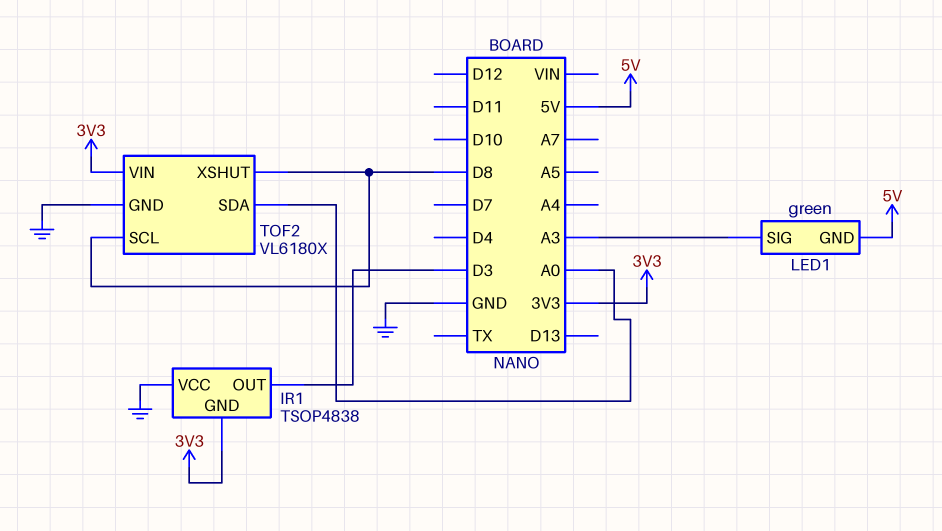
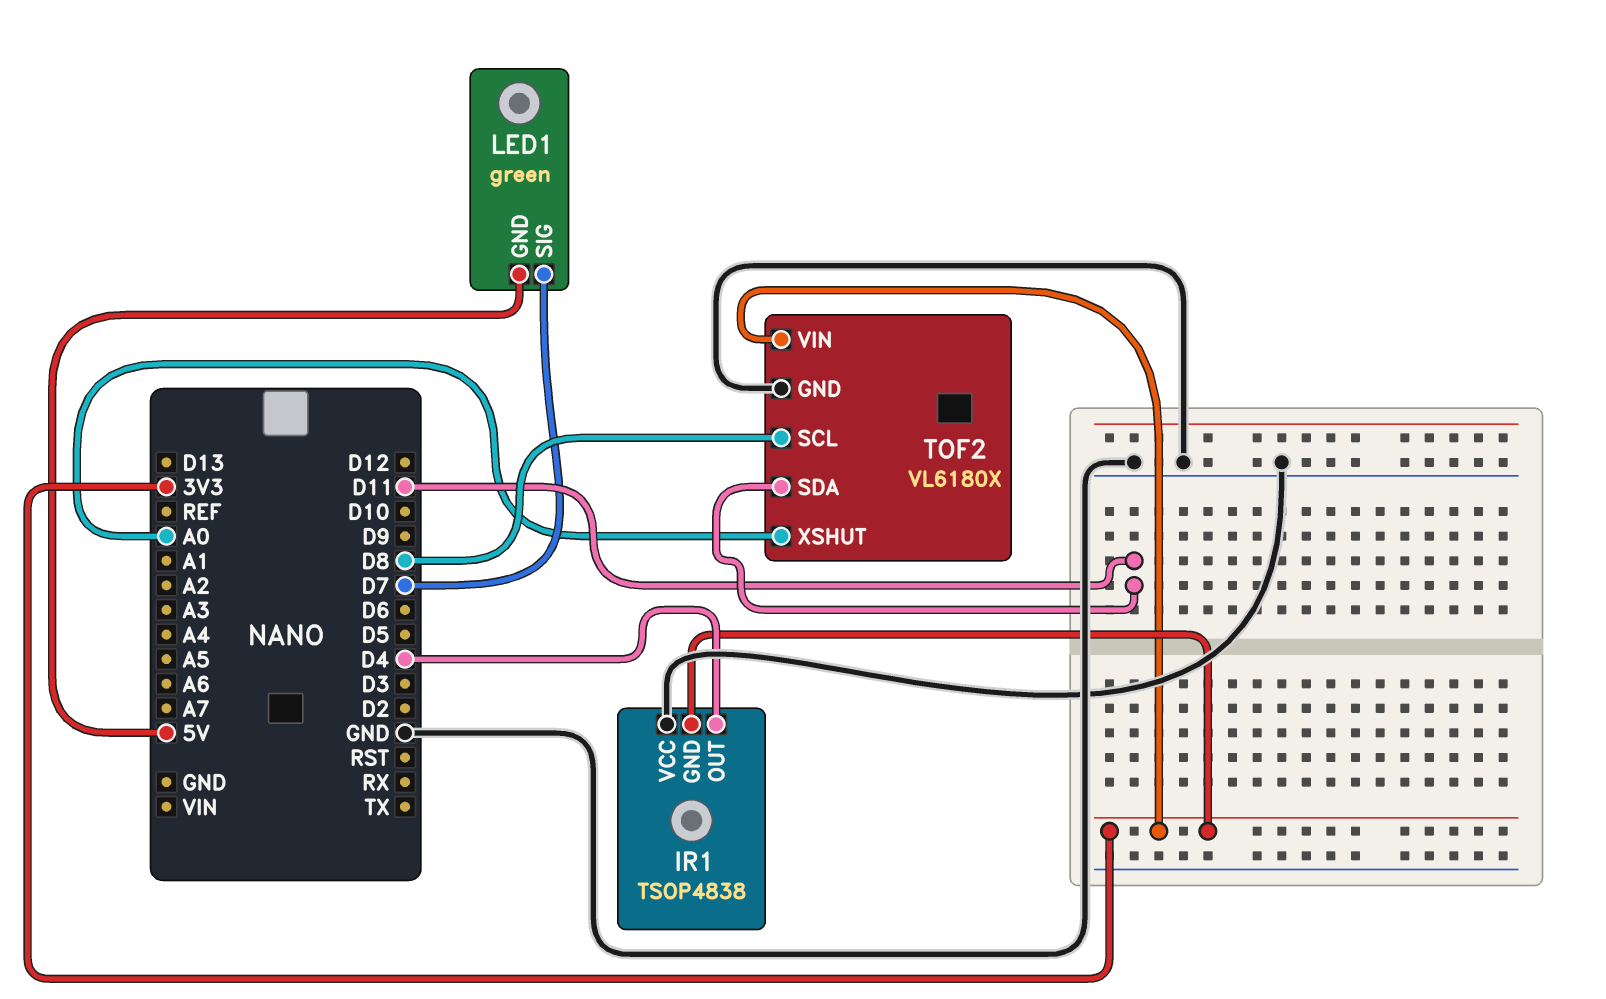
IR1 pin OUT: D3 -> D4
LED1 pin SIG: A3 -> D7
TOF2 pin SDA: A0 -> D11
TOF2 pin XSHUT: D8 -> A0

